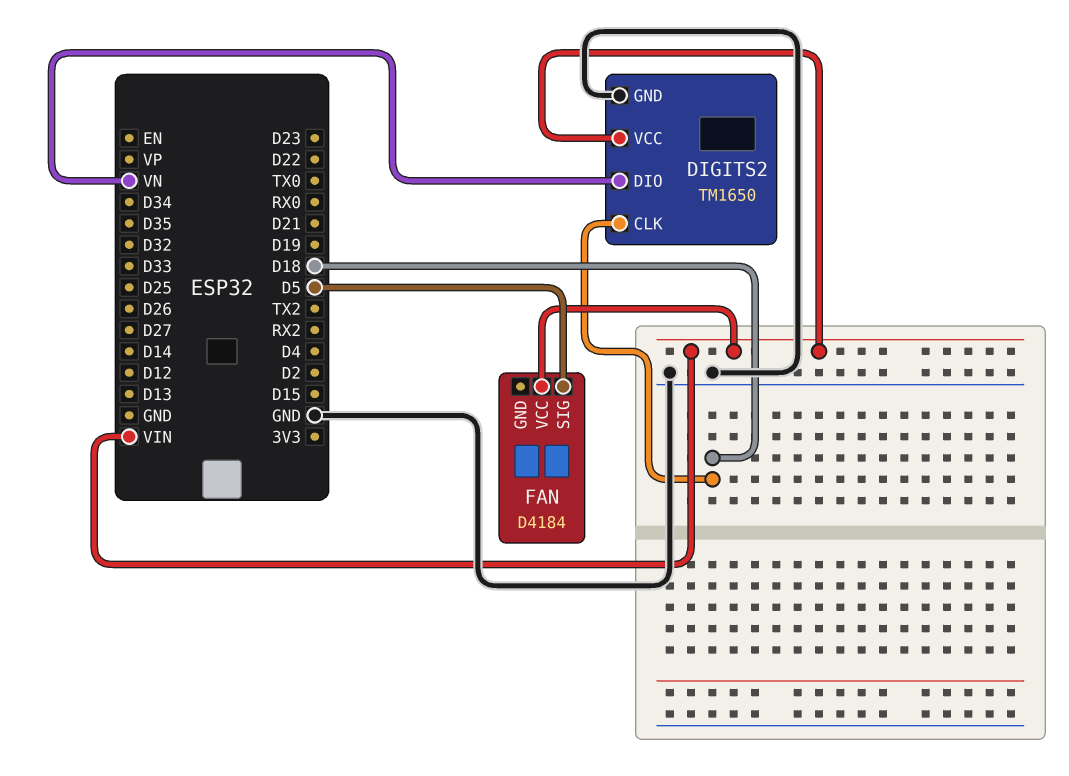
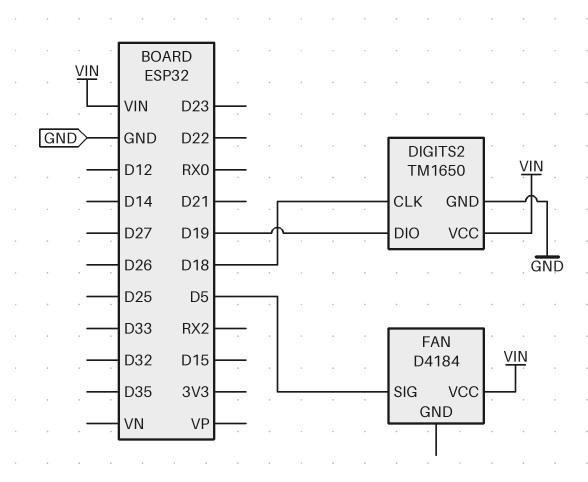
DIGITS2 pin DIO: VN -> D19

